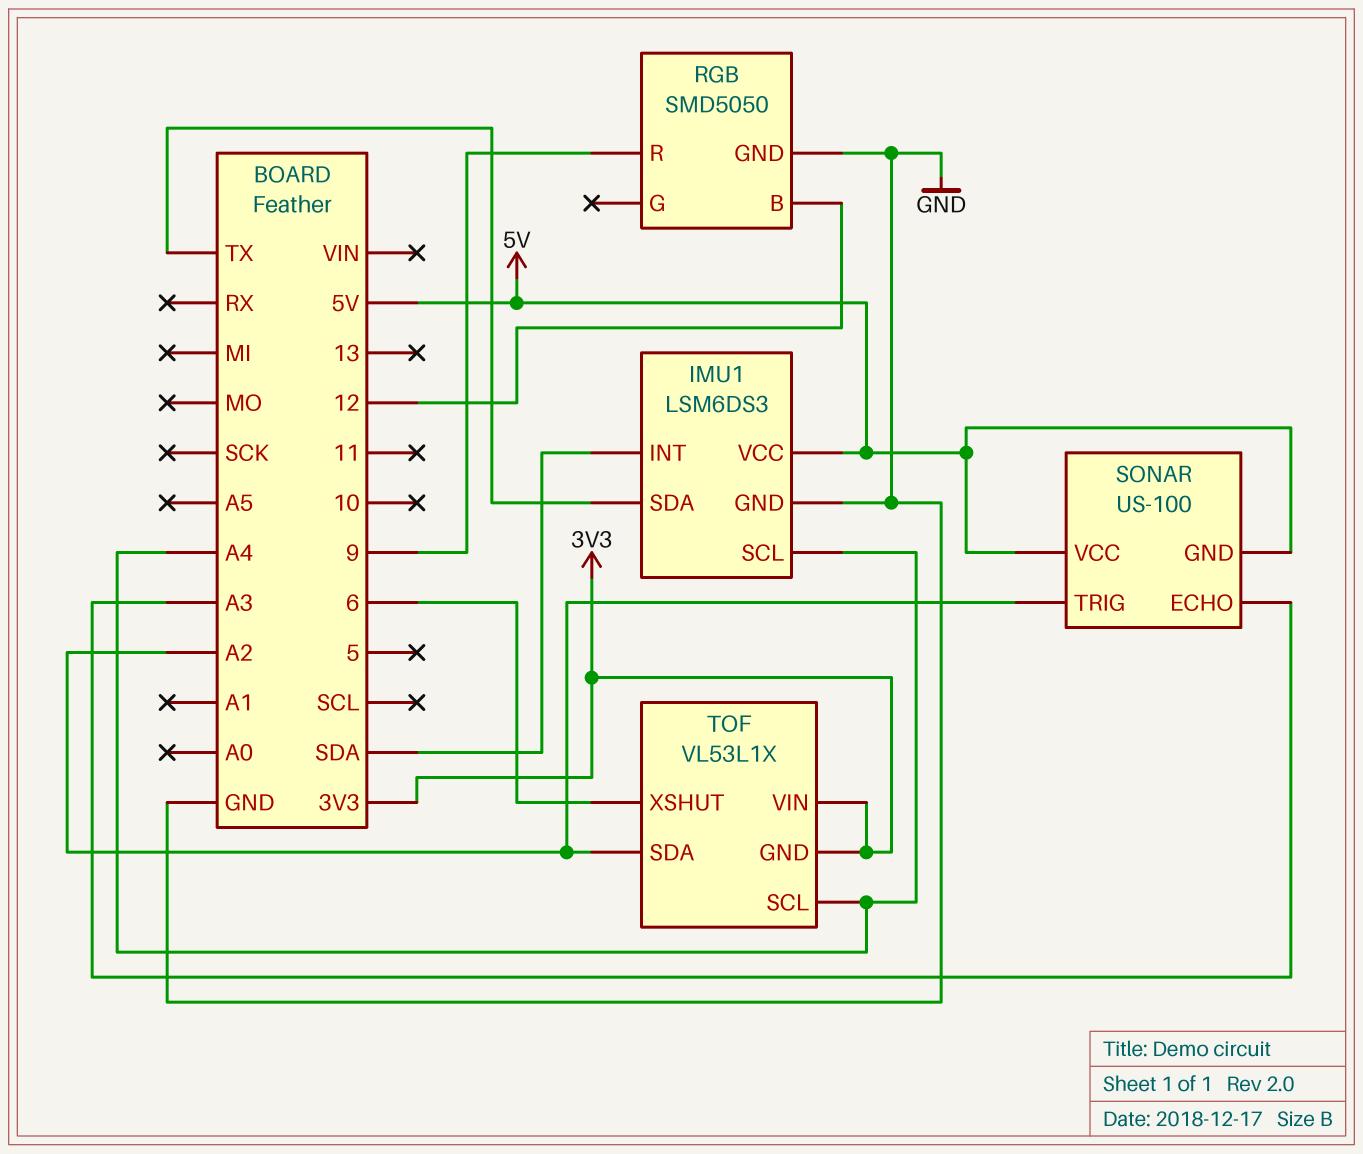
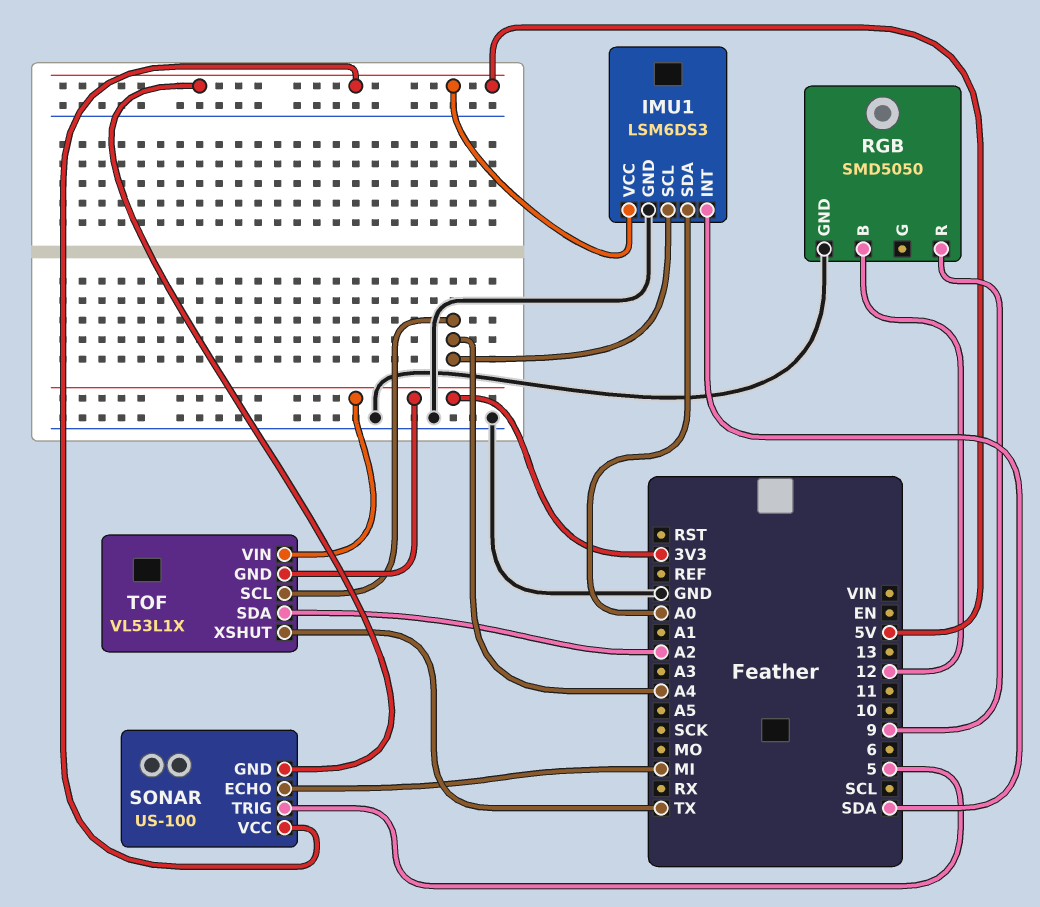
IMU1 pin SDA: TX -> A0
SONAR pin ECHO: A3 -> MI
SONAR pin TRIG: A2 -> 5
TOF pin XSHUT: 6 -> TX

